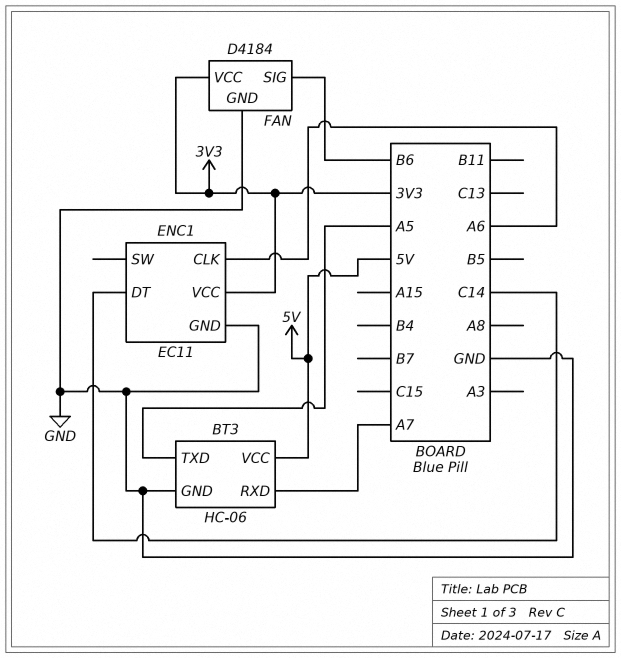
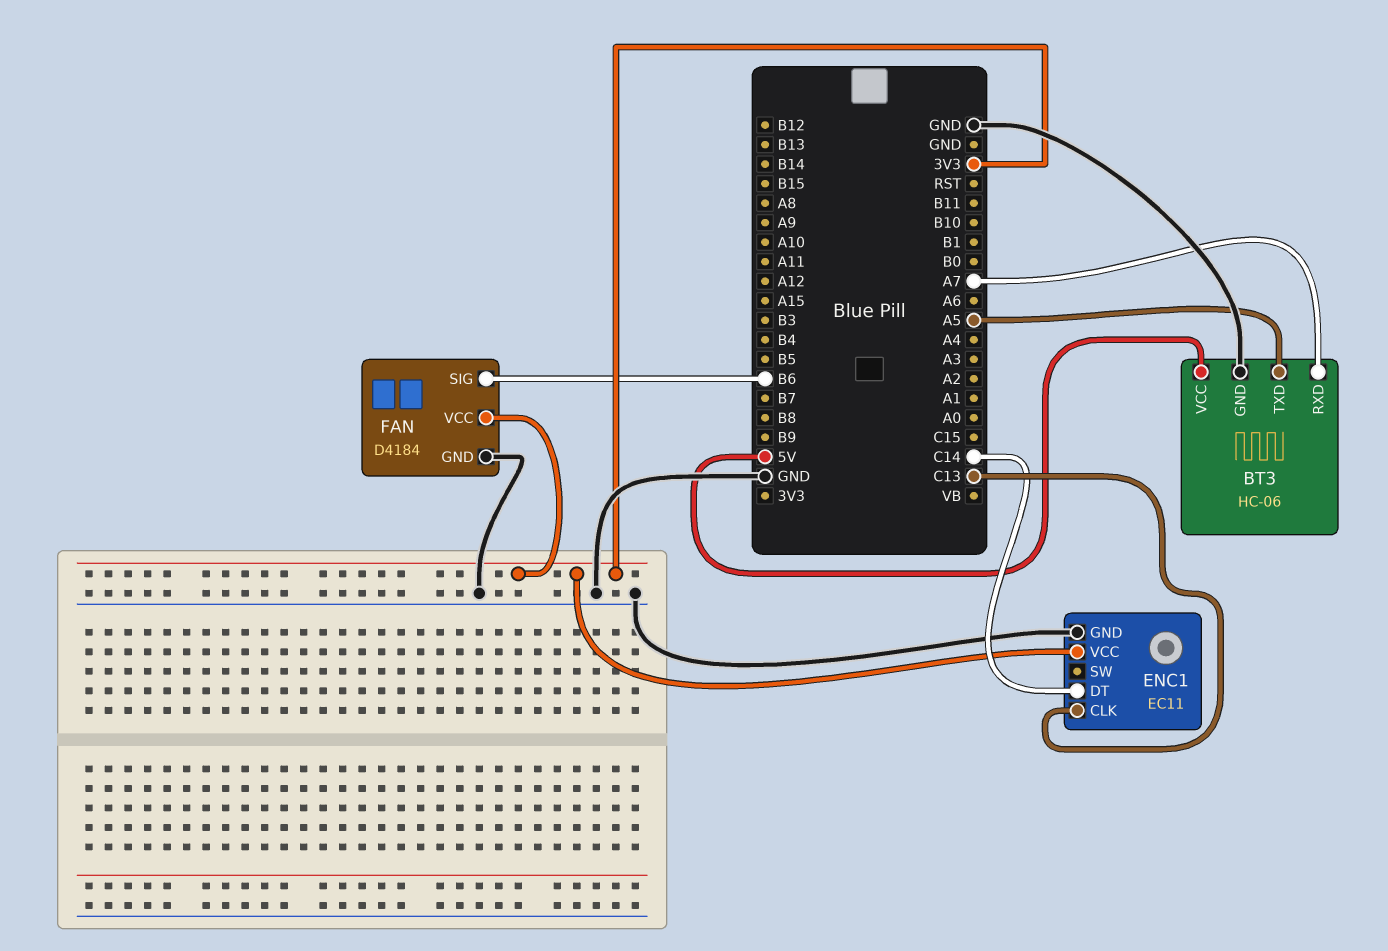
ENC1 pin CLK: A6 -> C13

